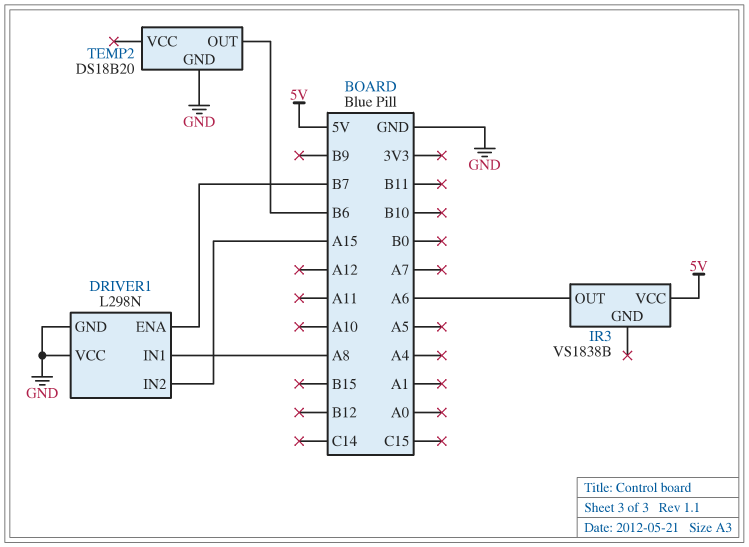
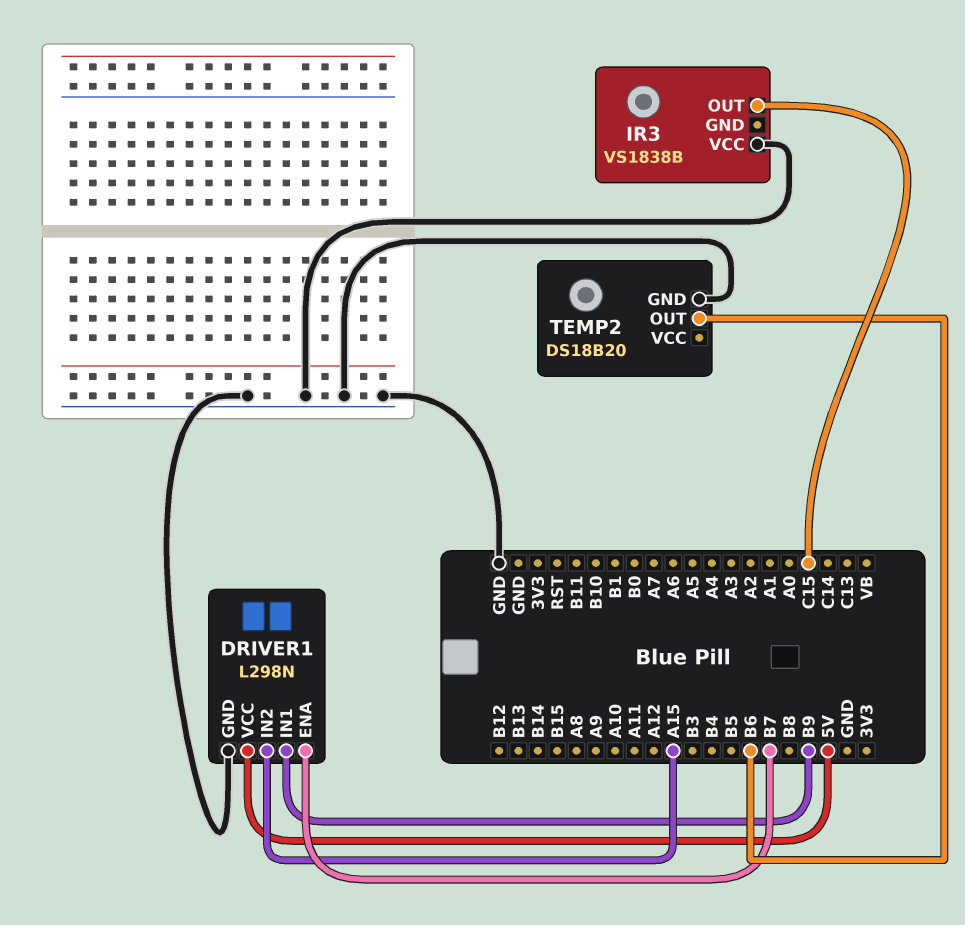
DRIVER1 pin IN1: A8 -> B9
DRIVER1 pin VCC: GND -> 5V
IR3 pin OUT: A6 -> C15
IR3 pin VCC: 5V -> GND

